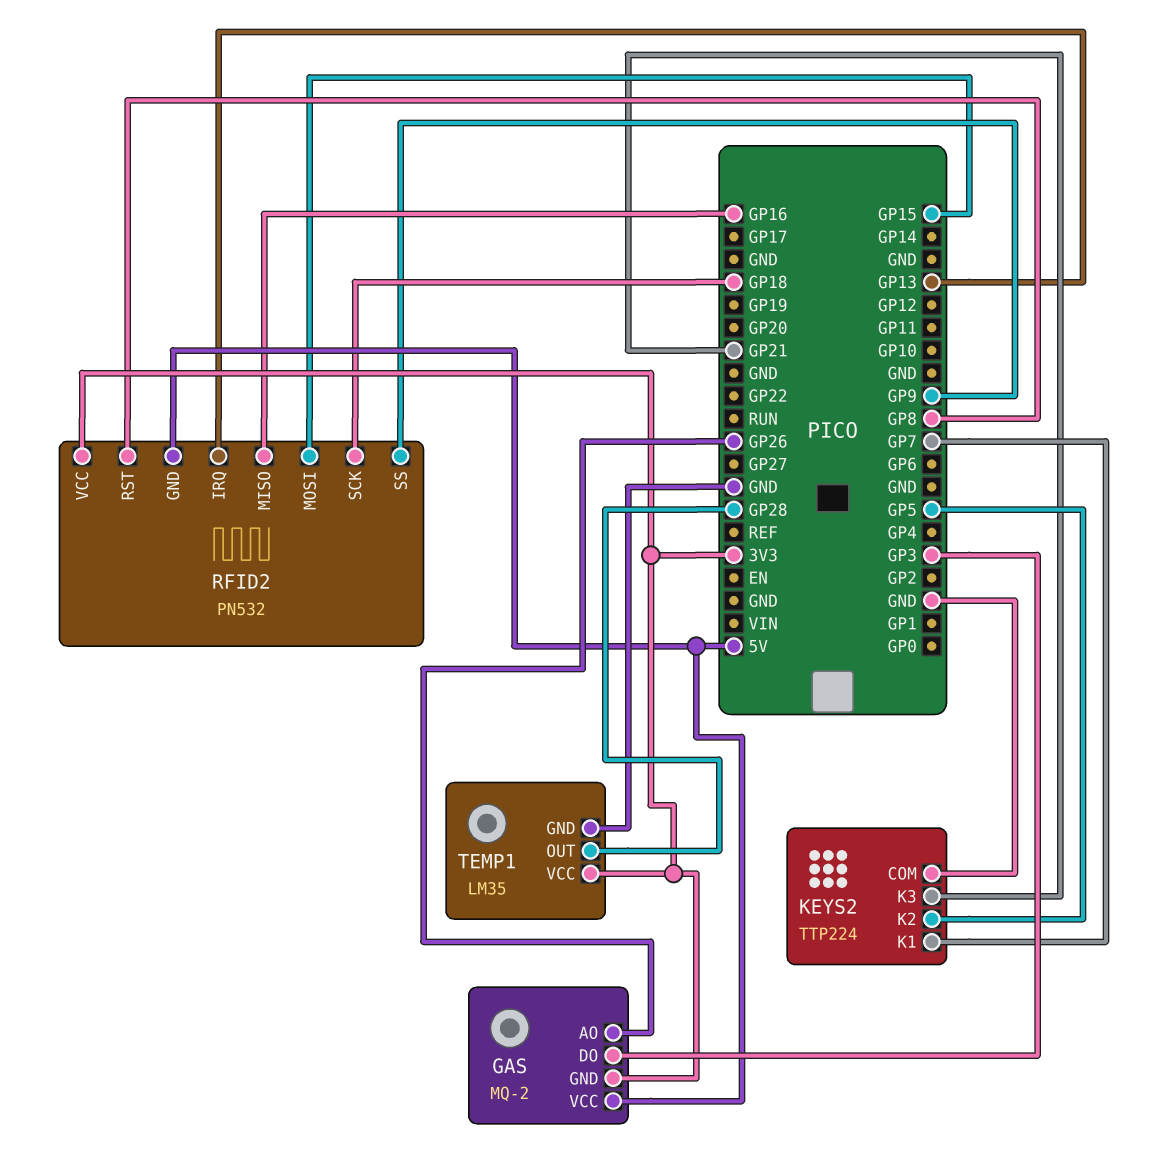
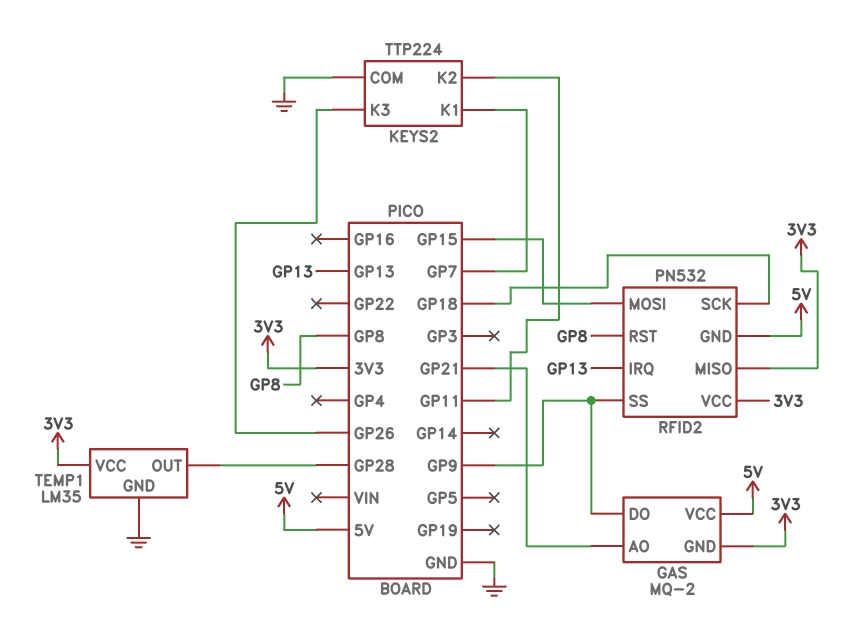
GAS pin AO: GP26 -> GP21
GAS pin DO: GP3 -> GP9
KEYS2 pin K2: GP5 -> GP11
KEYS2 pin K3: GP21 -> GP26
RFID2 pin MISO: GP16 -> 3V3

